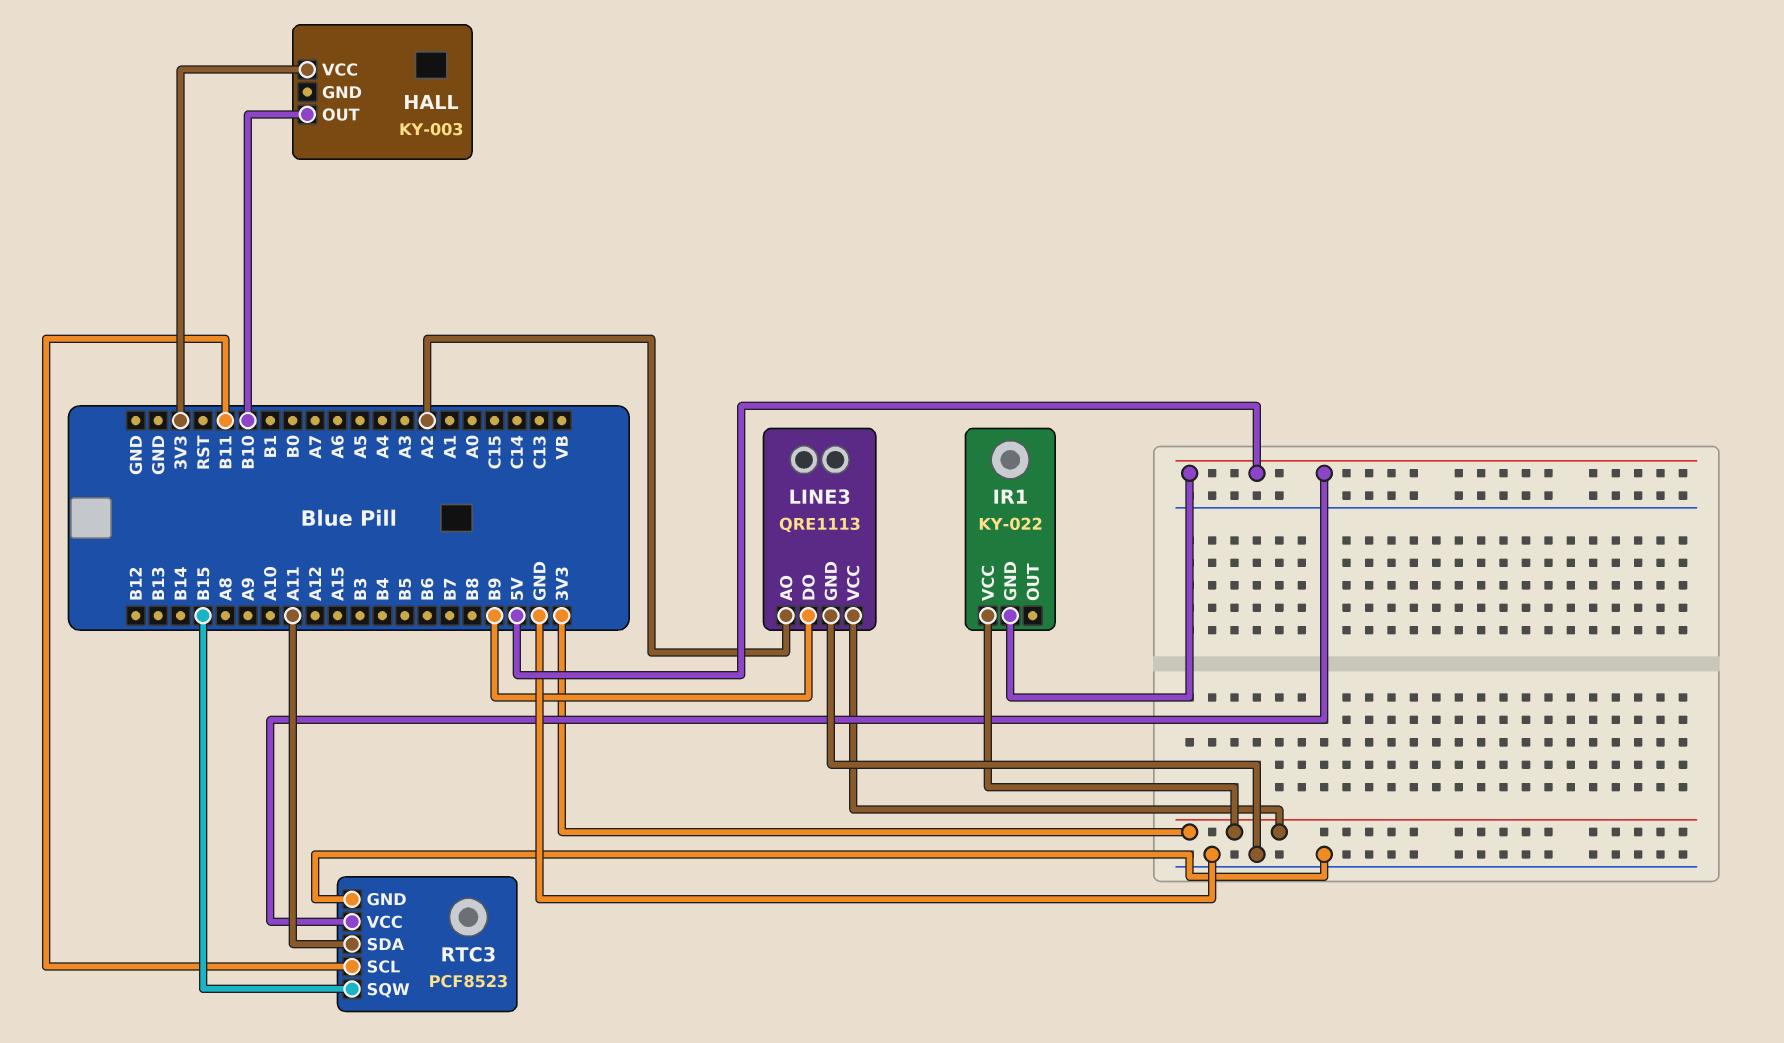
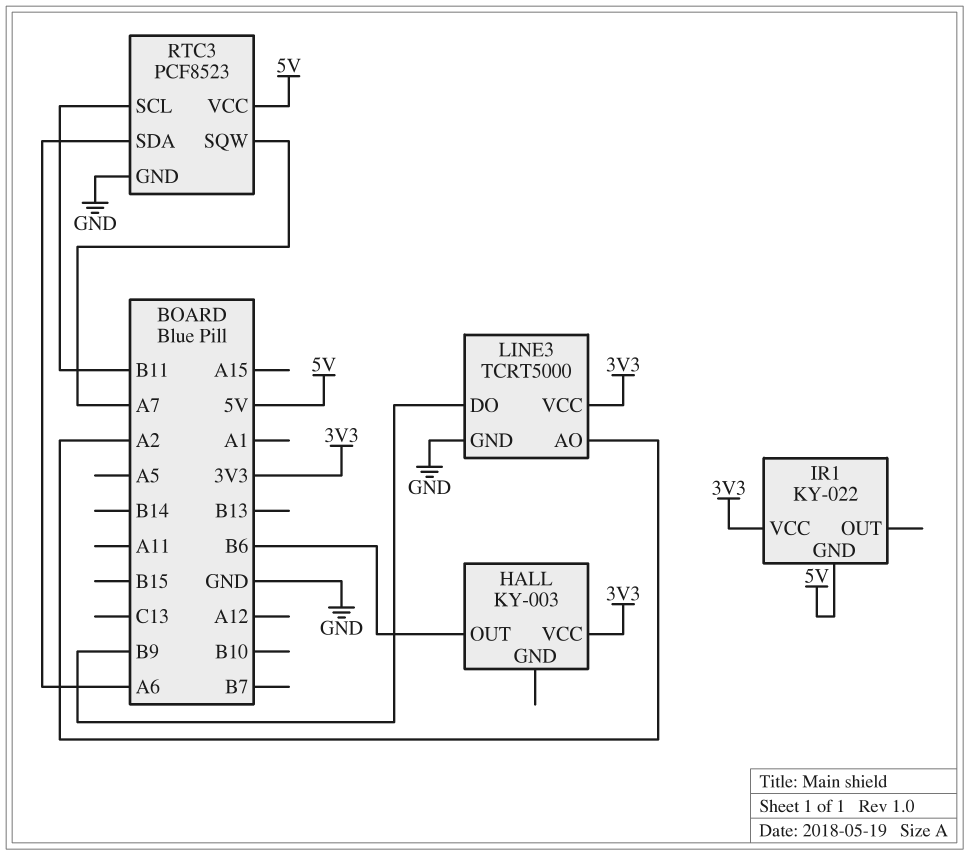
HALL pin OUT: B10 -> B6
LINE3: QRE1113 -> TCRT5000
RTC3 pin SDA: A11 -> A6
RTC3 pin SQW: B15 -> A7

